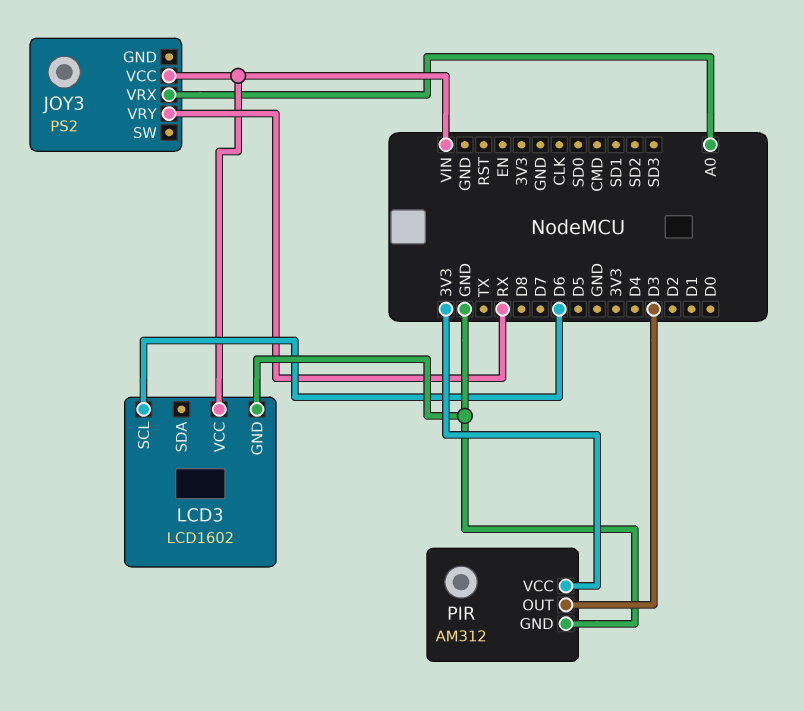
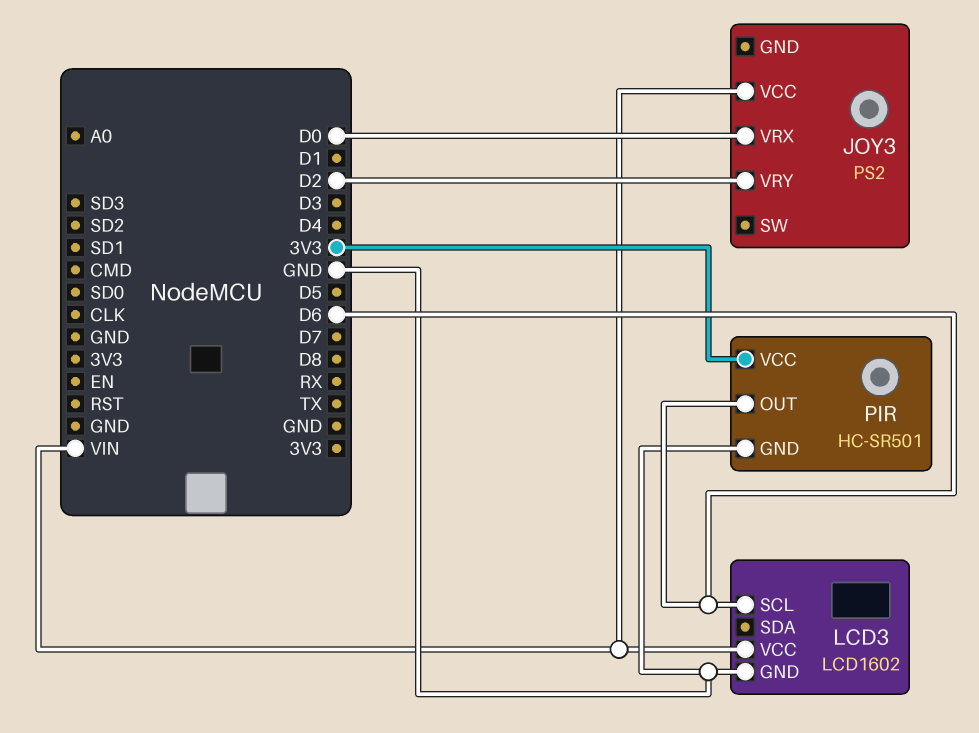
JOY3 pin VRX: A0 -> D0
JOY3 pin VRY: RX -> D2
PIR: AM312 -> HC-SR501
PIR pin OUT: D3 -> D6

